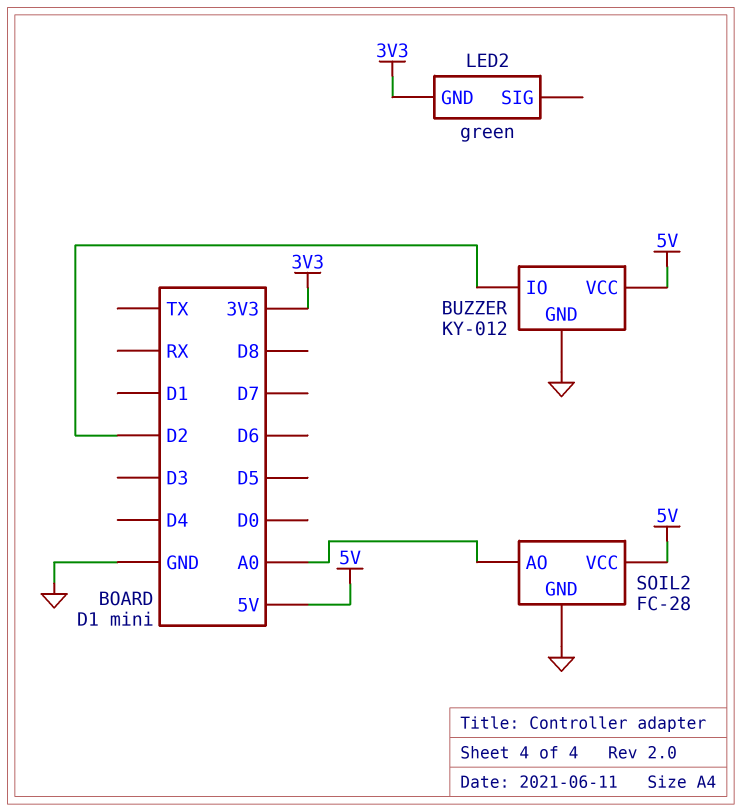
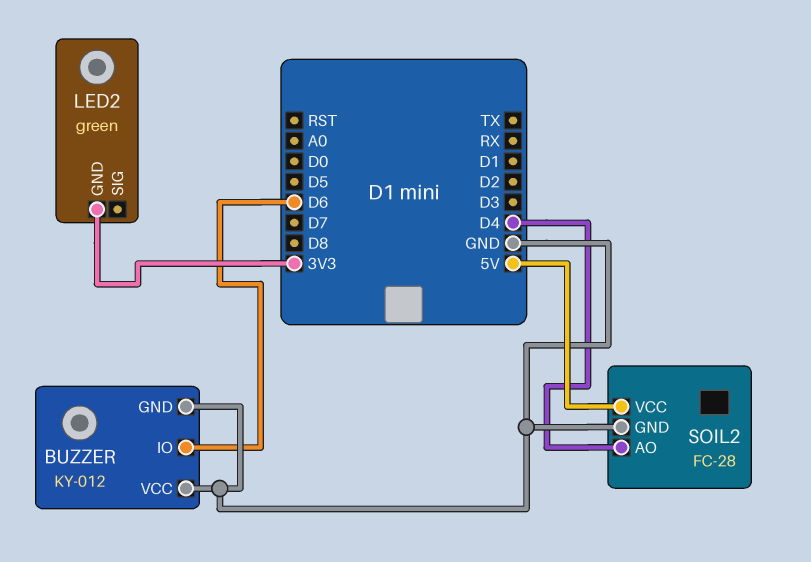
BUZZER pin IO: D2 -> D6
BUZZER pin VCC: 5V -> GND
SOIL2 pin AO: A0 -> D4

